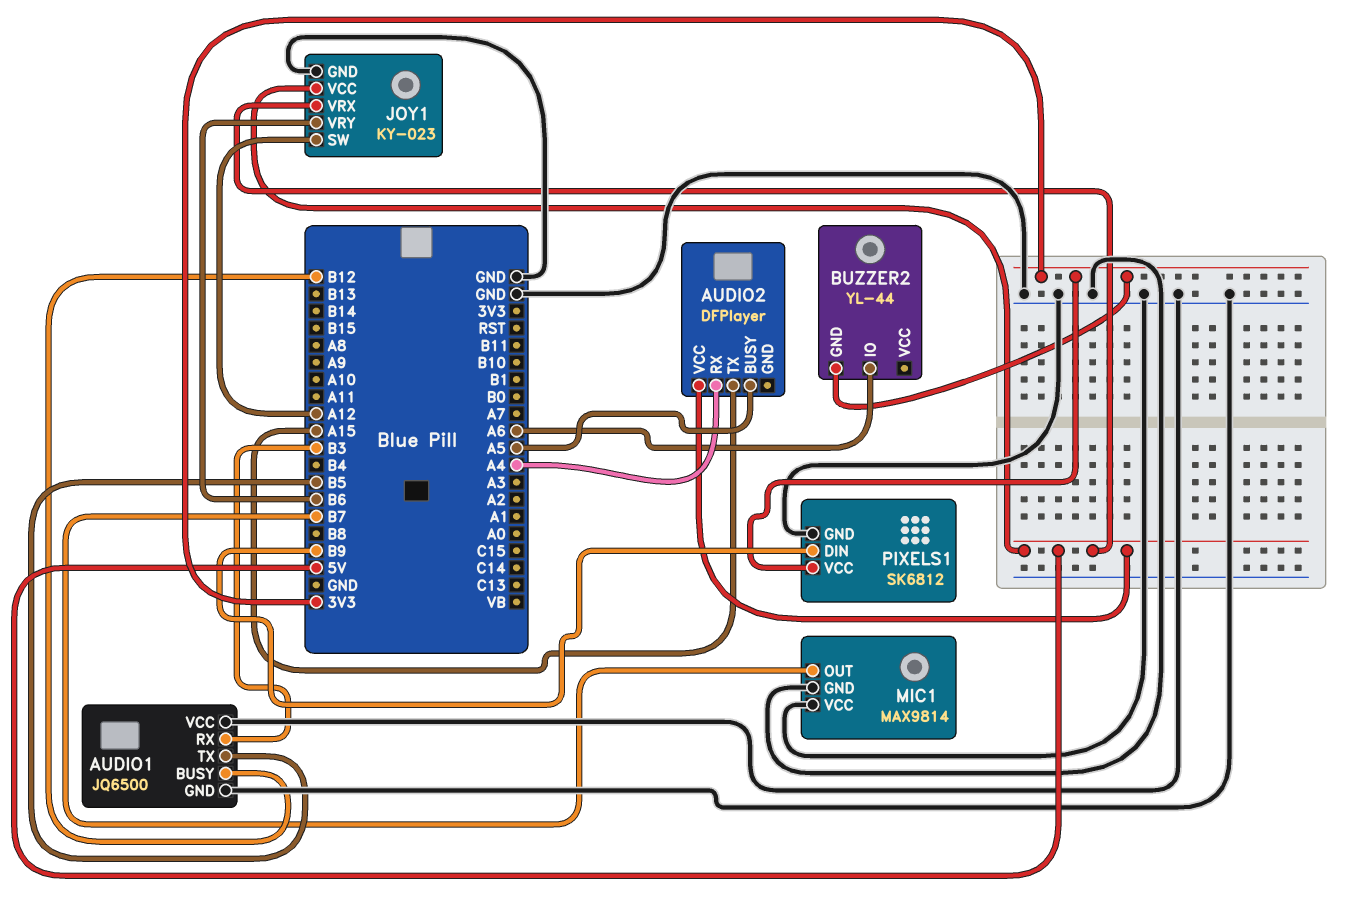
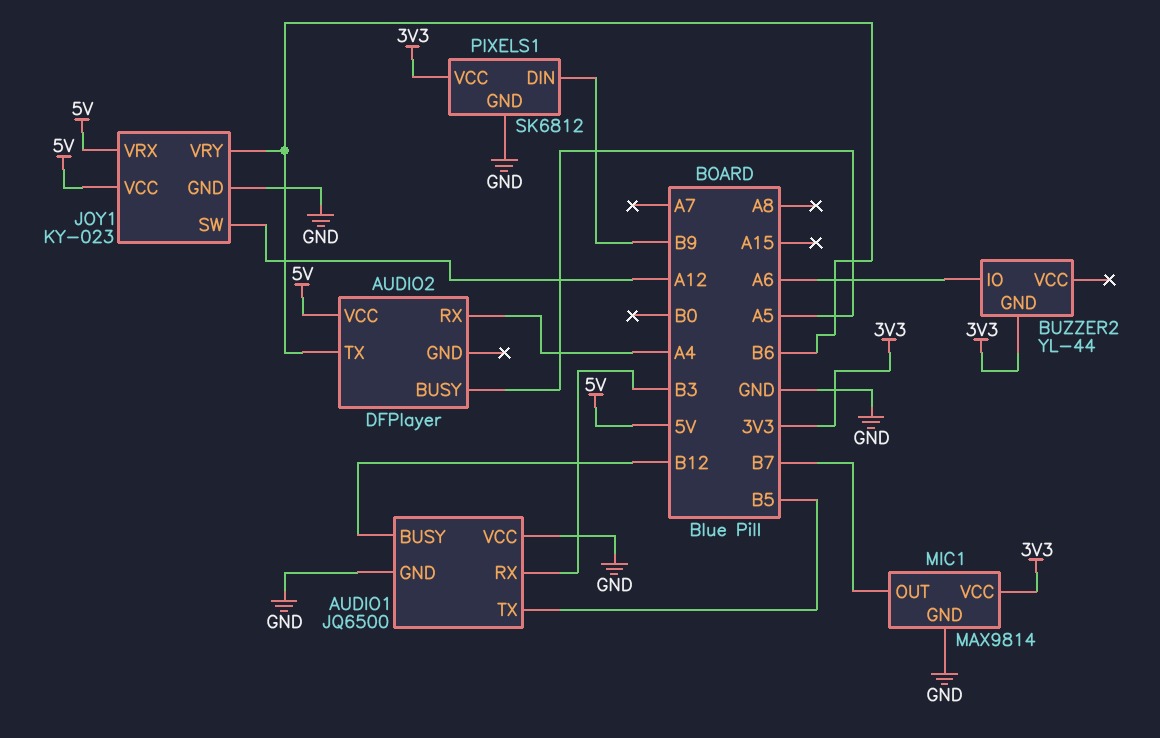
AUDIO2 pin TX: A15 -> B6
MIC1 pin VCC: GND -> 3V3

